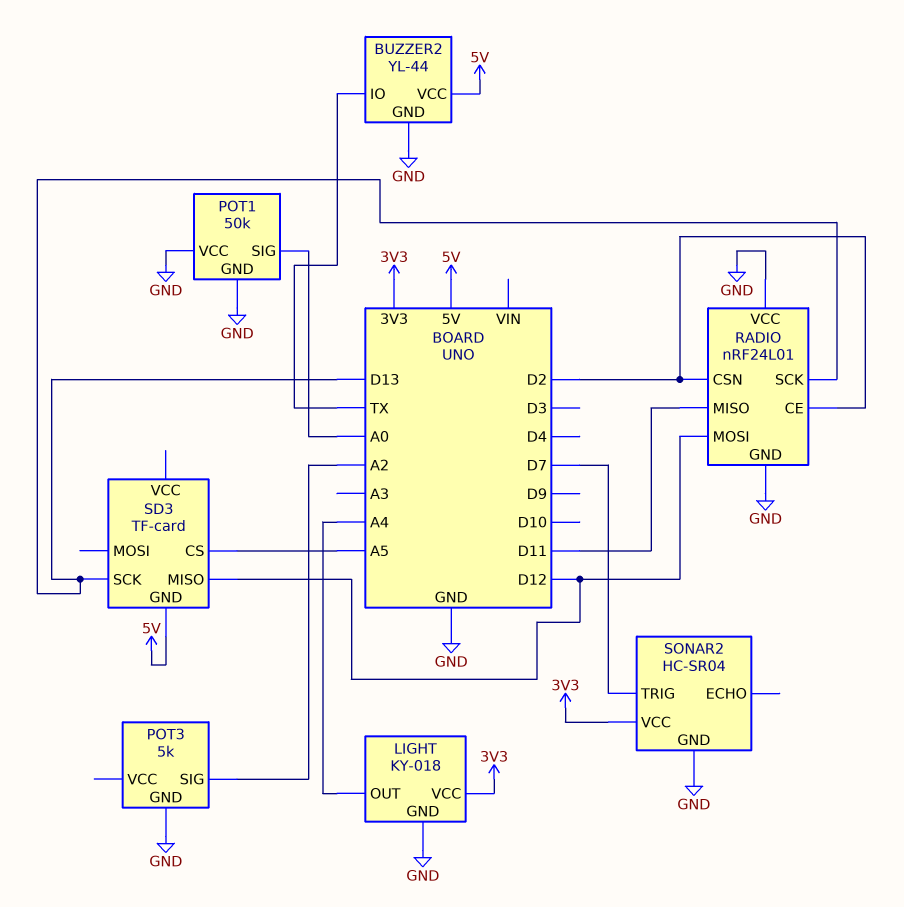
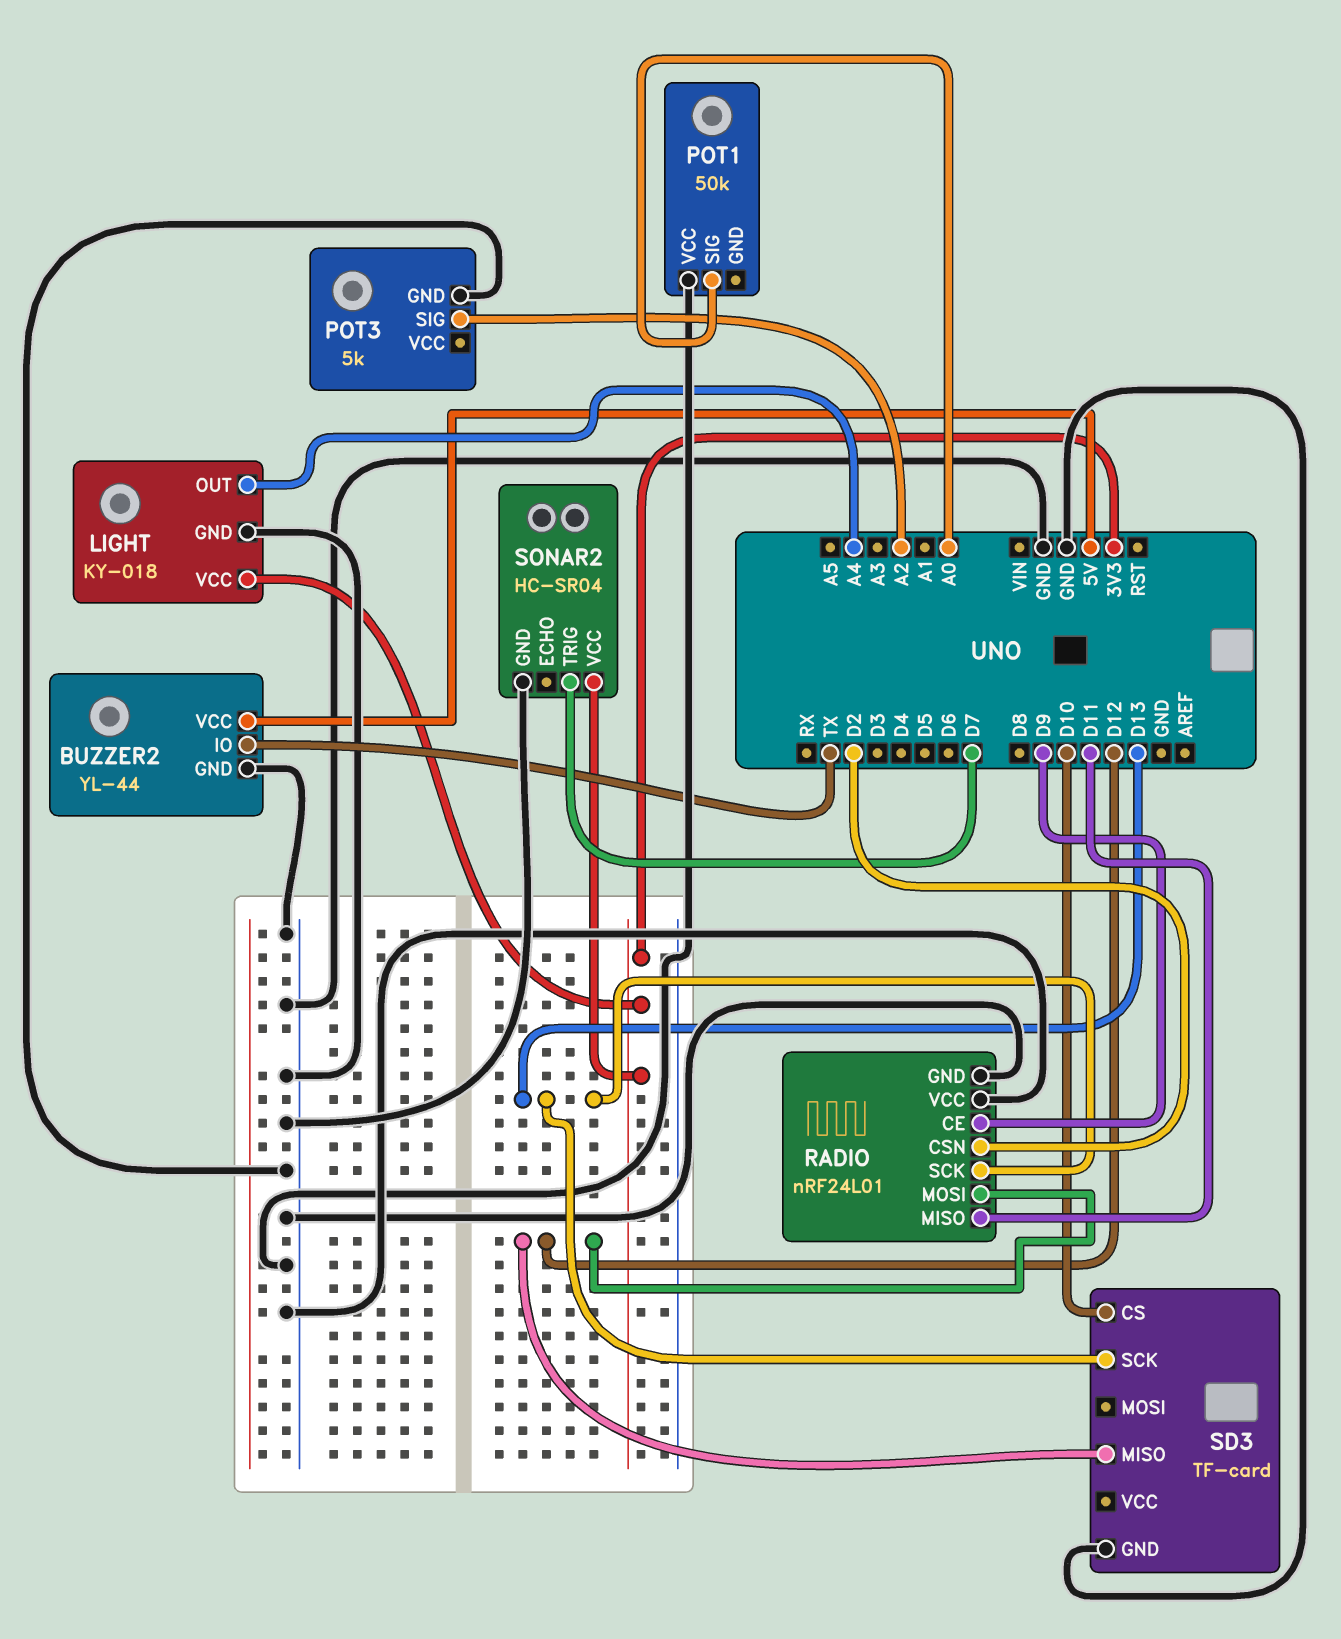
POT1 pin GND: GND -> none
RADIO pin CE: D2 -> D9
SD3 pin CS: A5 -> D10
SD3 pin GND: 5V -> GND

